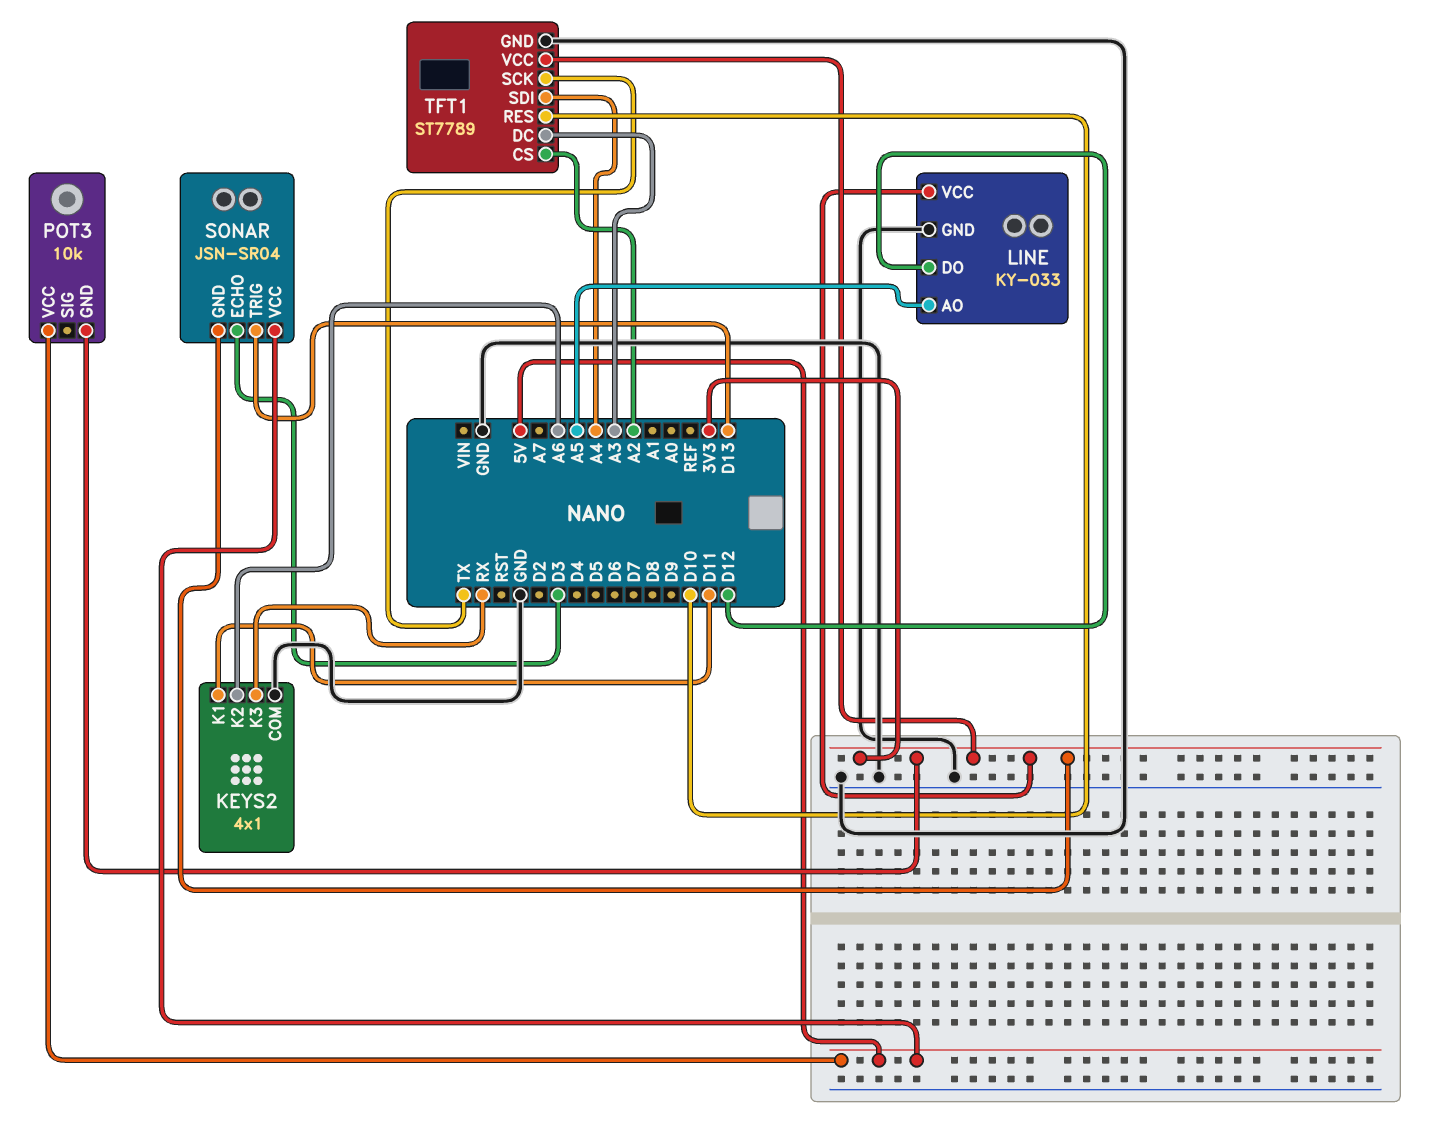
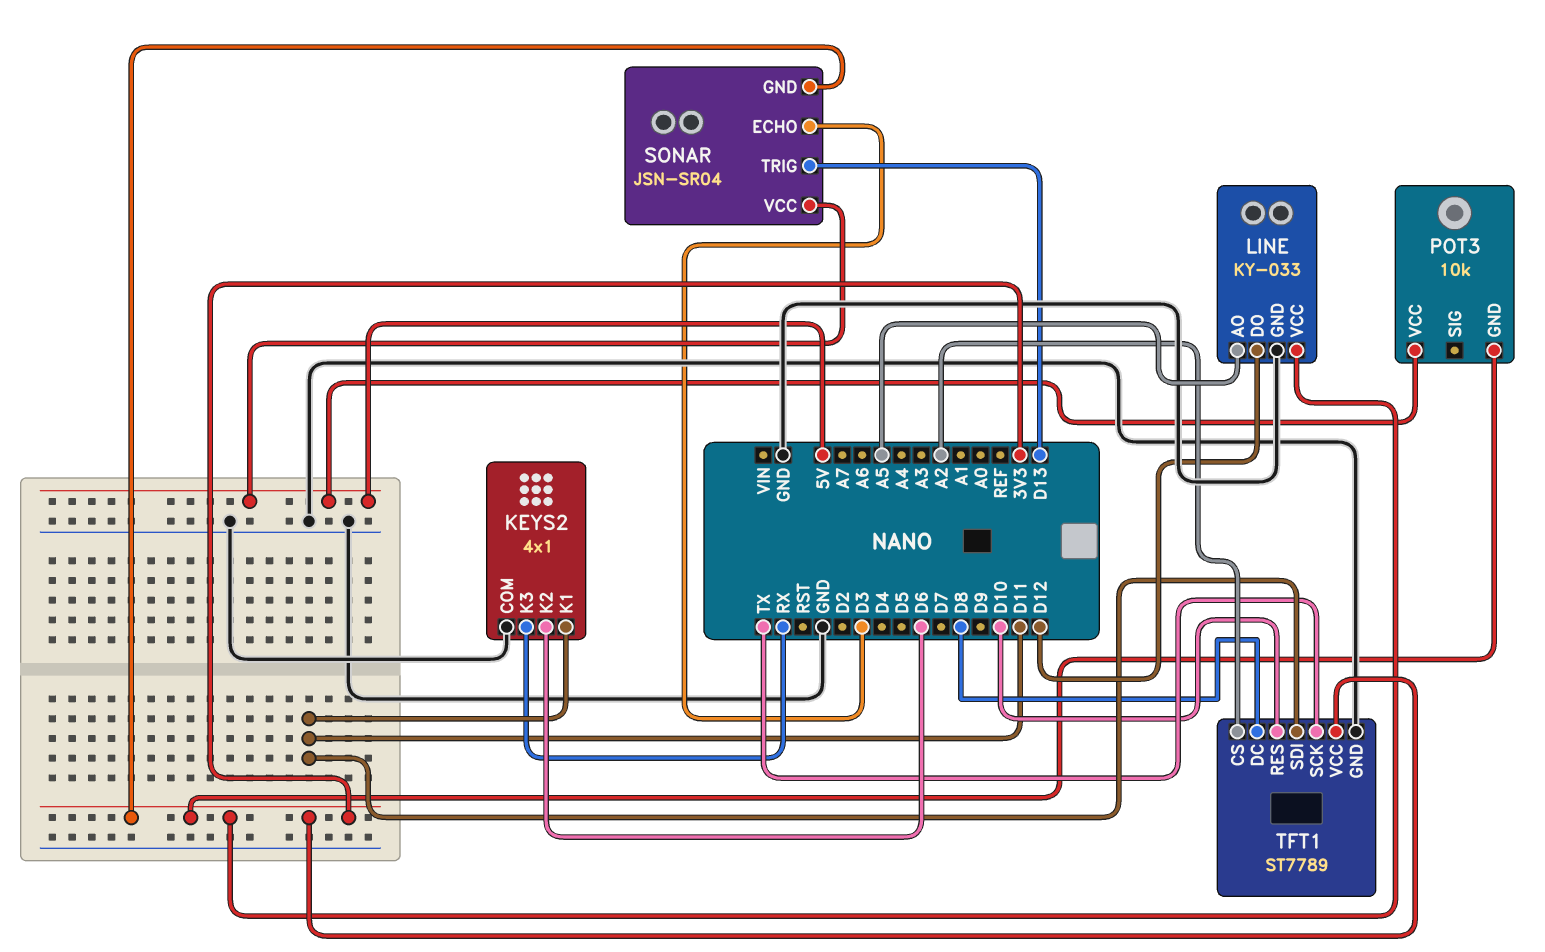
KEYS2 pin K2: A6 -> D6
TFT1 pin DC: A3 -> D8
TFT1 pin SDI: A4 -> D11

